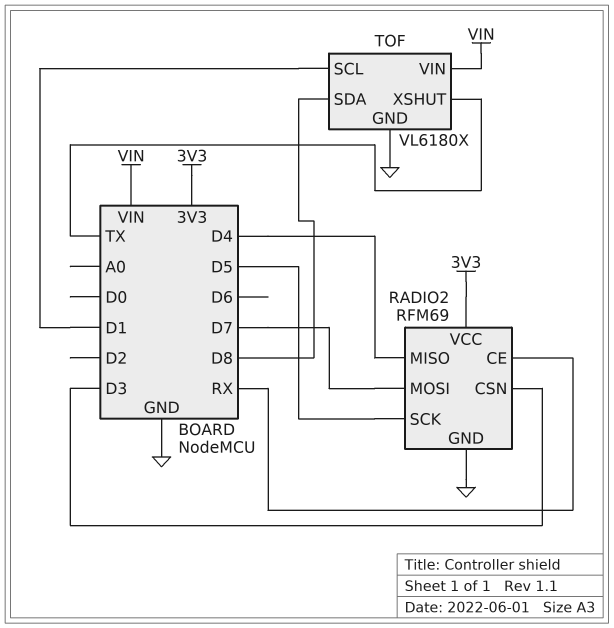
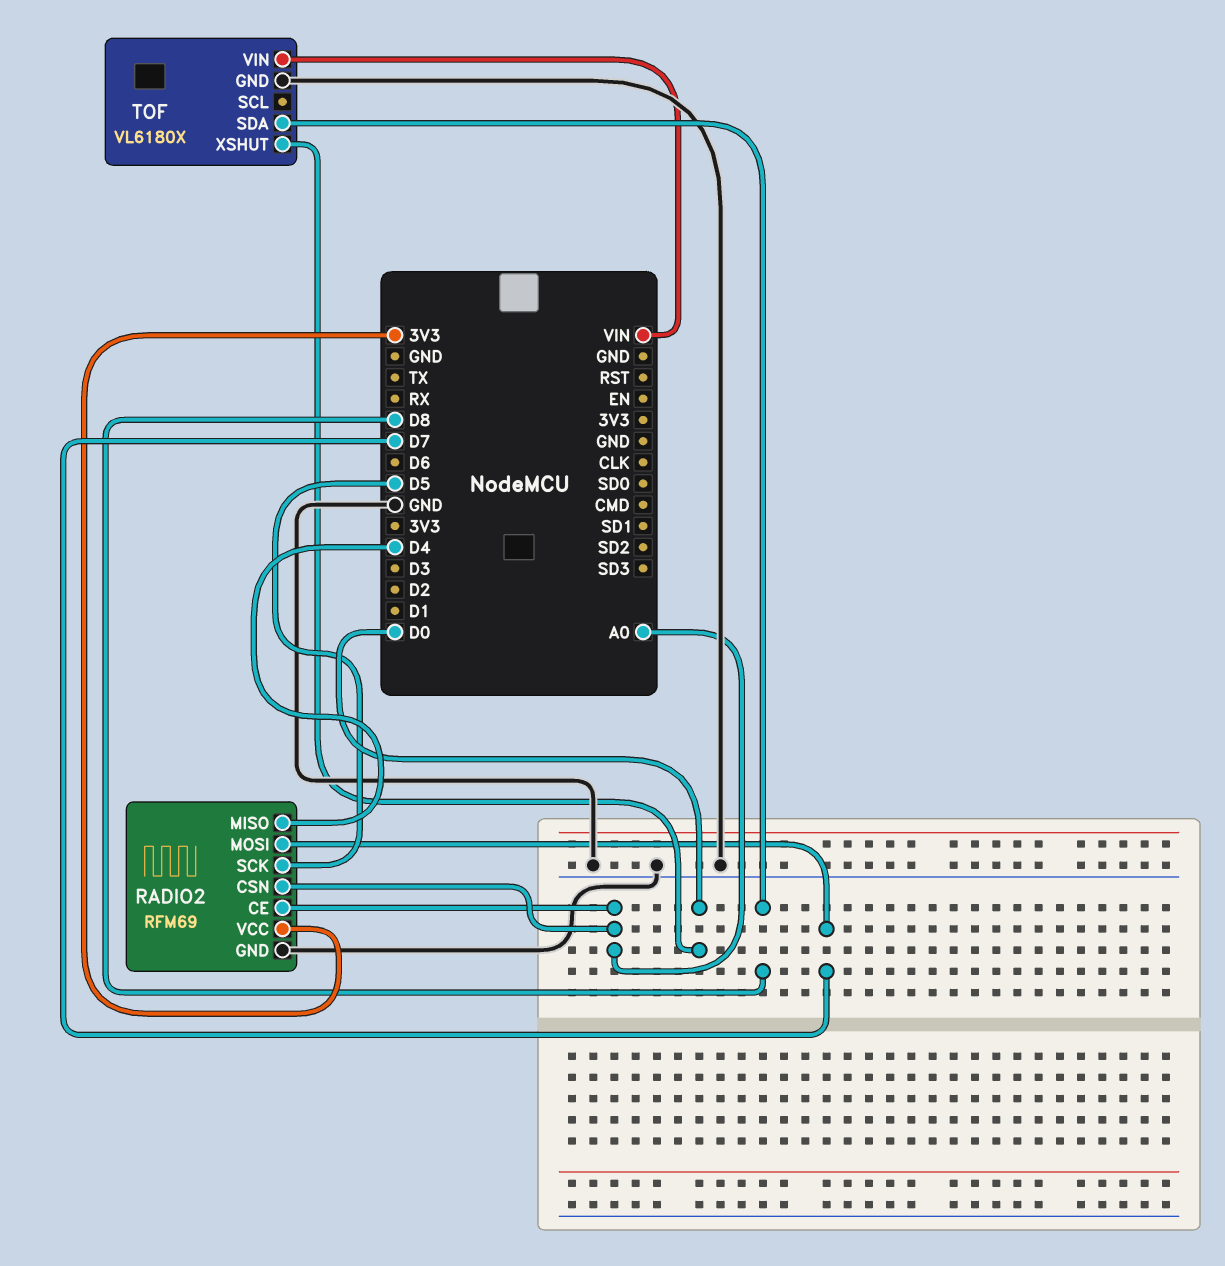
RADIO2 pin CE: RX -> A0
RADIO2 pin CSN: D3 -> A0
TOF pin SCL: D1 -> none
TOF pin XSHUT: TX -> D0

